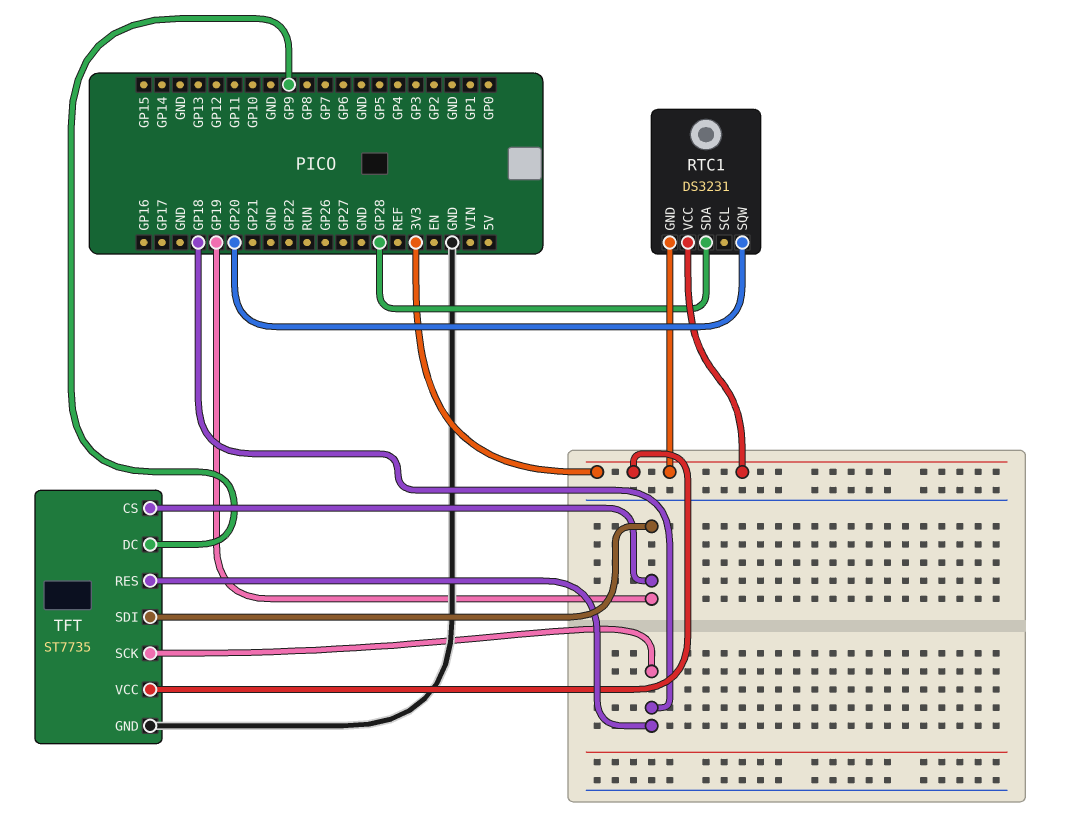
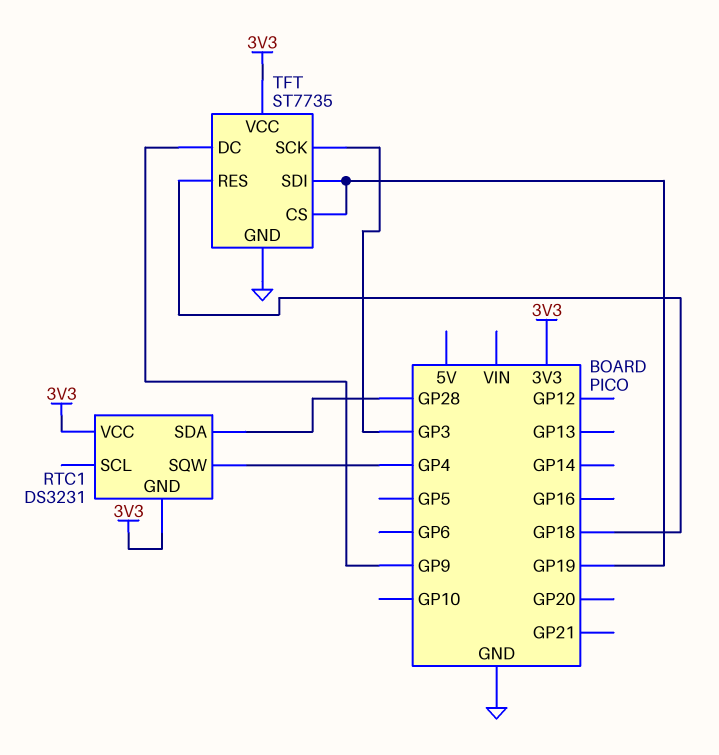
RTC1 pin SQW: GP20 -> GP4
TFT pin SCK: GP18 -> GP3

